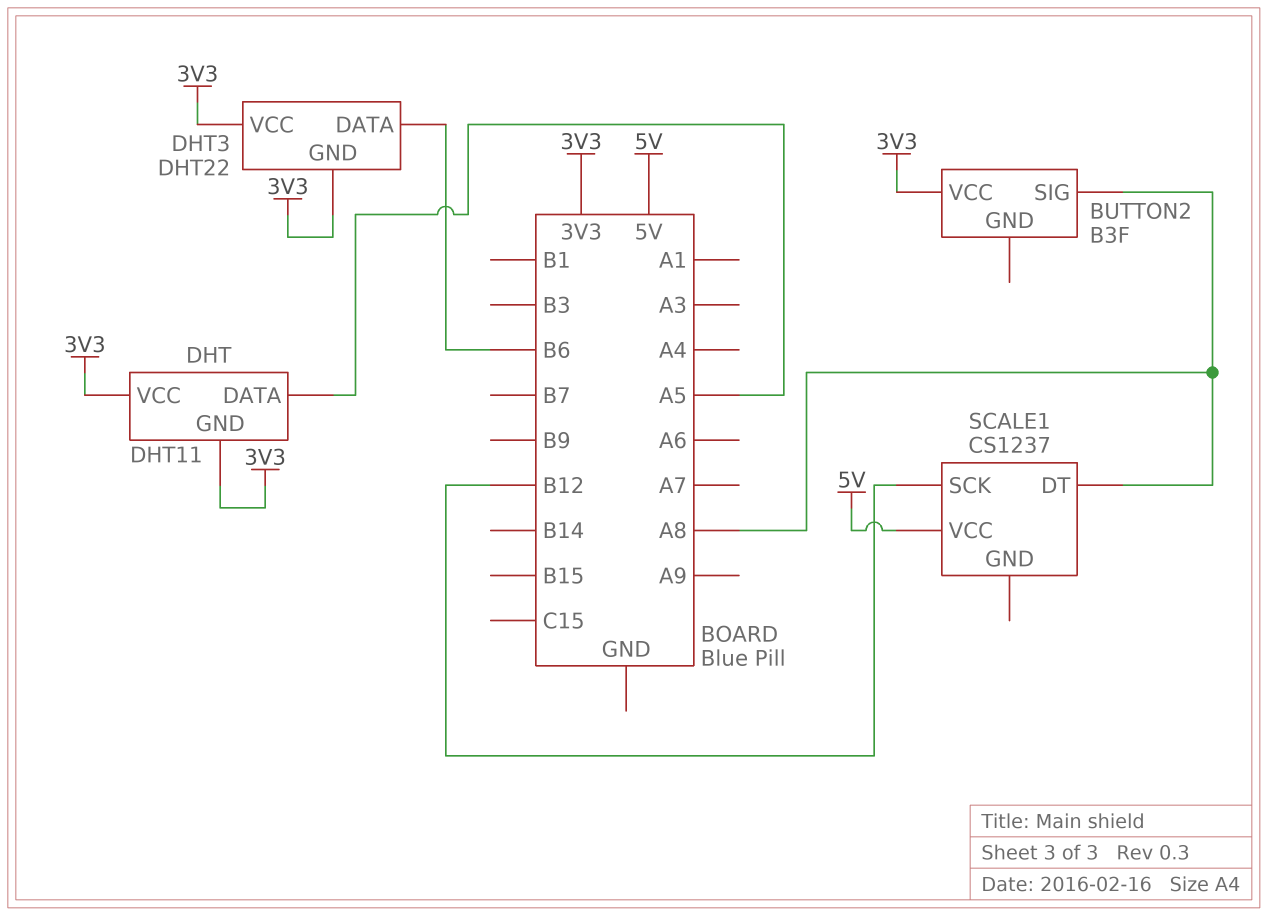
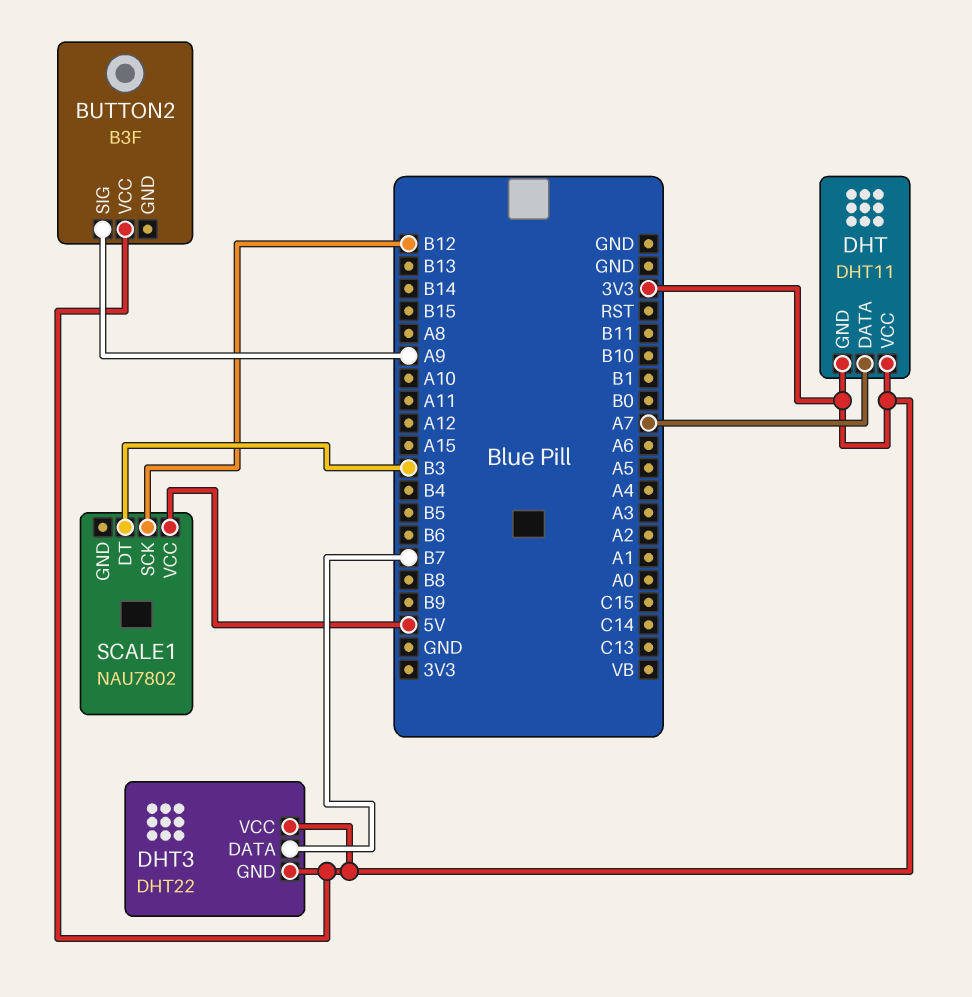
BUTTON2 pin SIG: A8 -> A9
DHT pin DATA: A5 -> A7
DHT3 pin DATA: B6 -> B7
SCALE1: CS1237 -> NAU7802
SCALE1 pin DT: A8 -> B3

